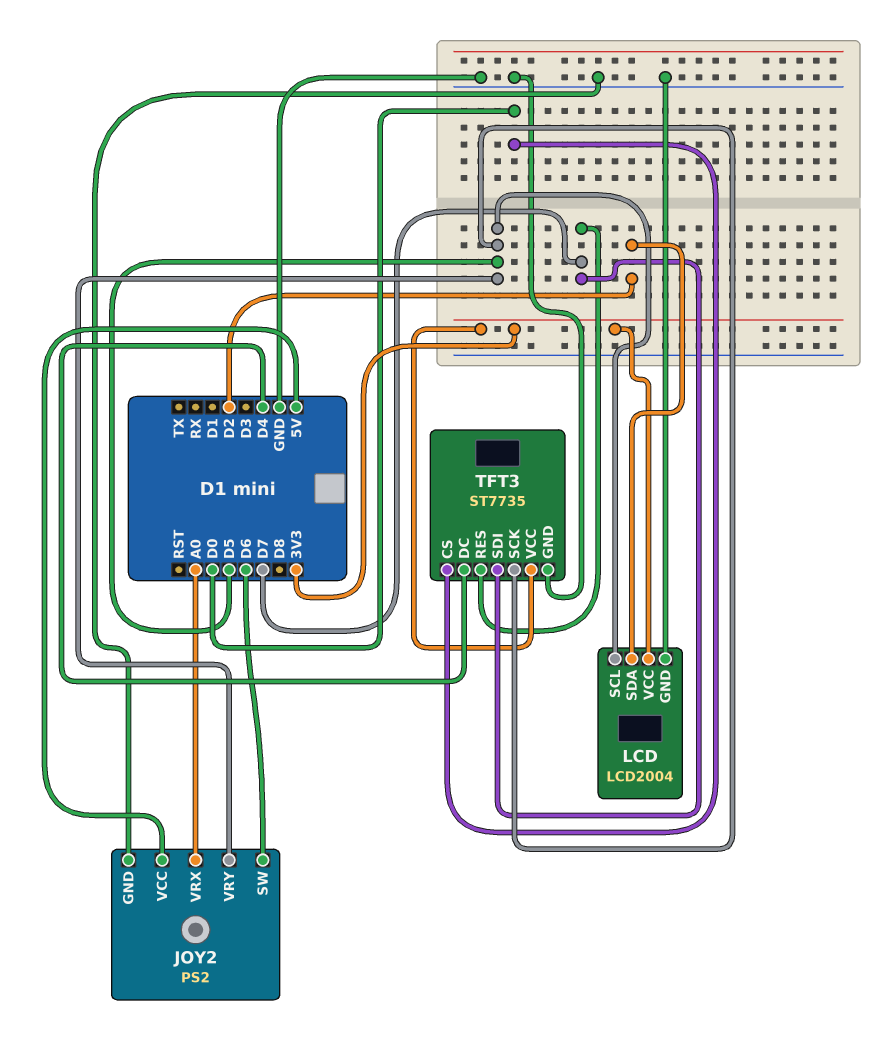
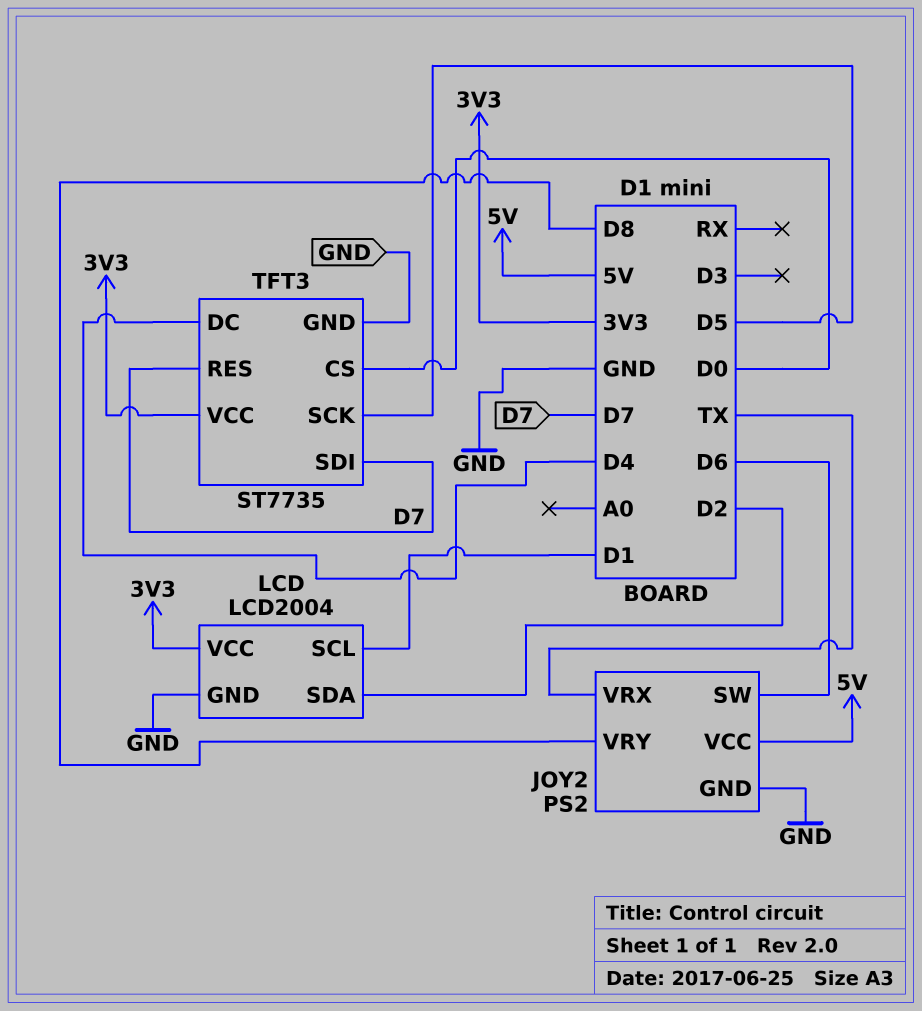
JOY2 pin VRX: A0 -> TX
JOY2 pin VRY: D5 -> D8
LCD pin SCL: D5 -> D1

